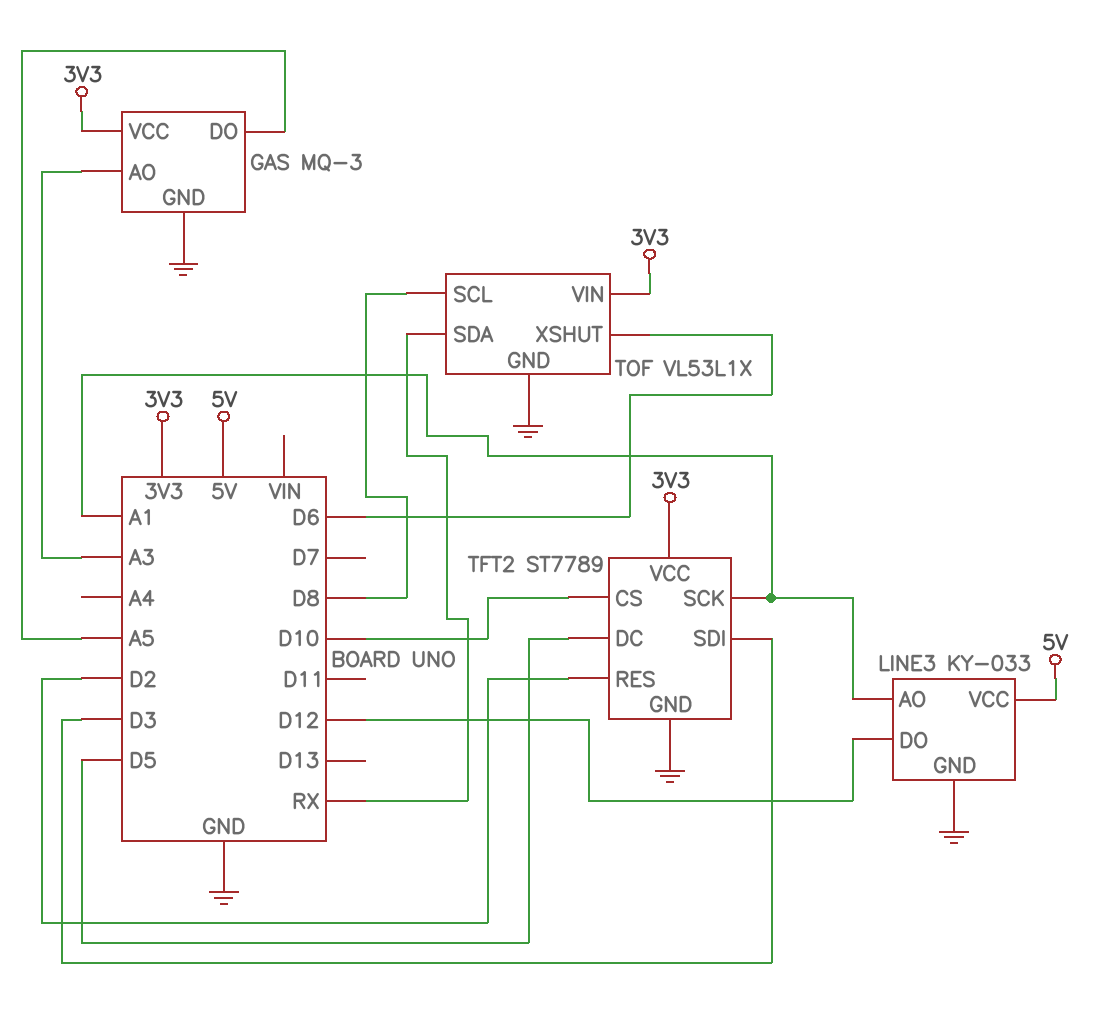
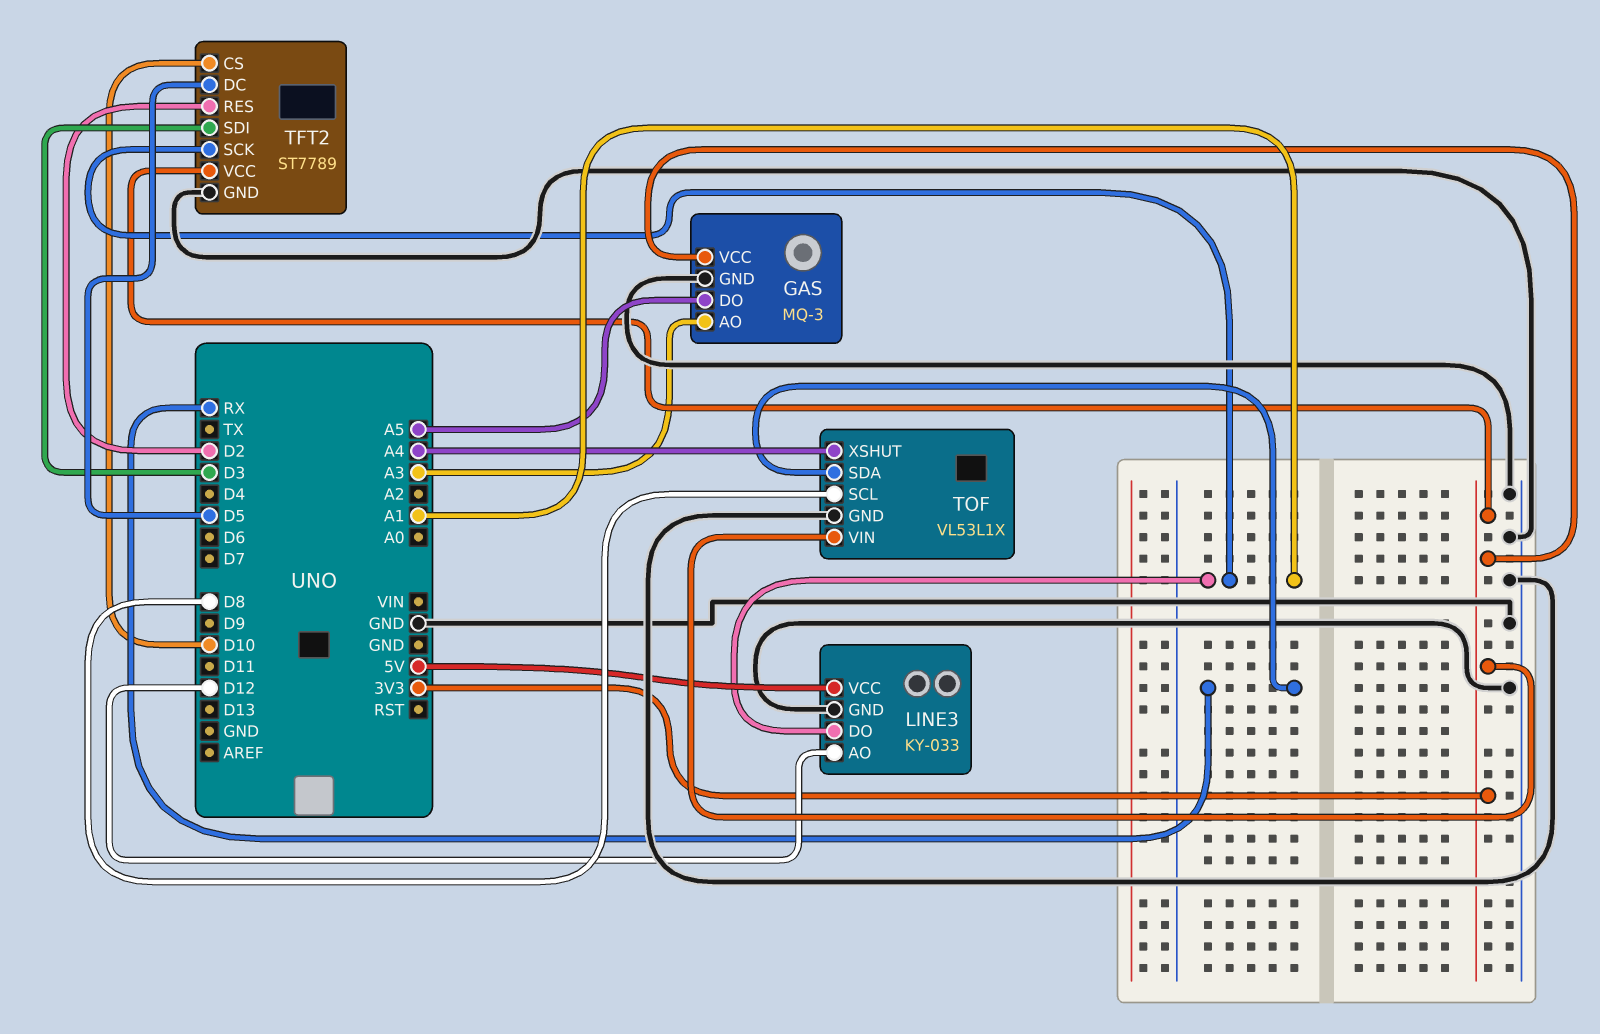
LINE3 pin AO: A1 -> D12
LINE3 pin DO: D12 -> A1
TOF pin XSHUT: D6 -> A4

